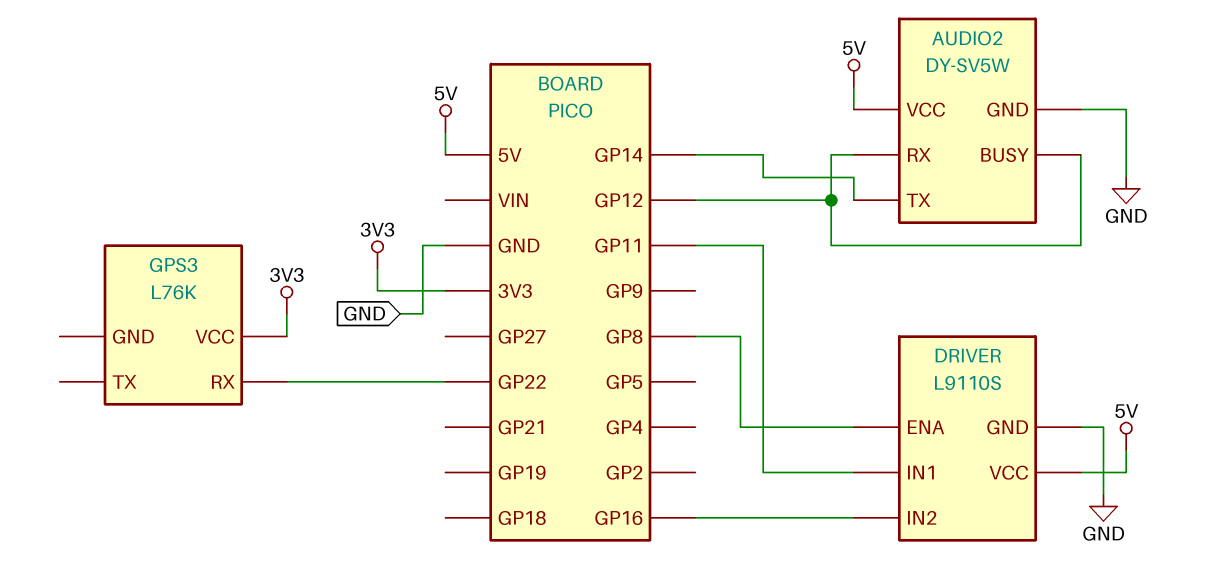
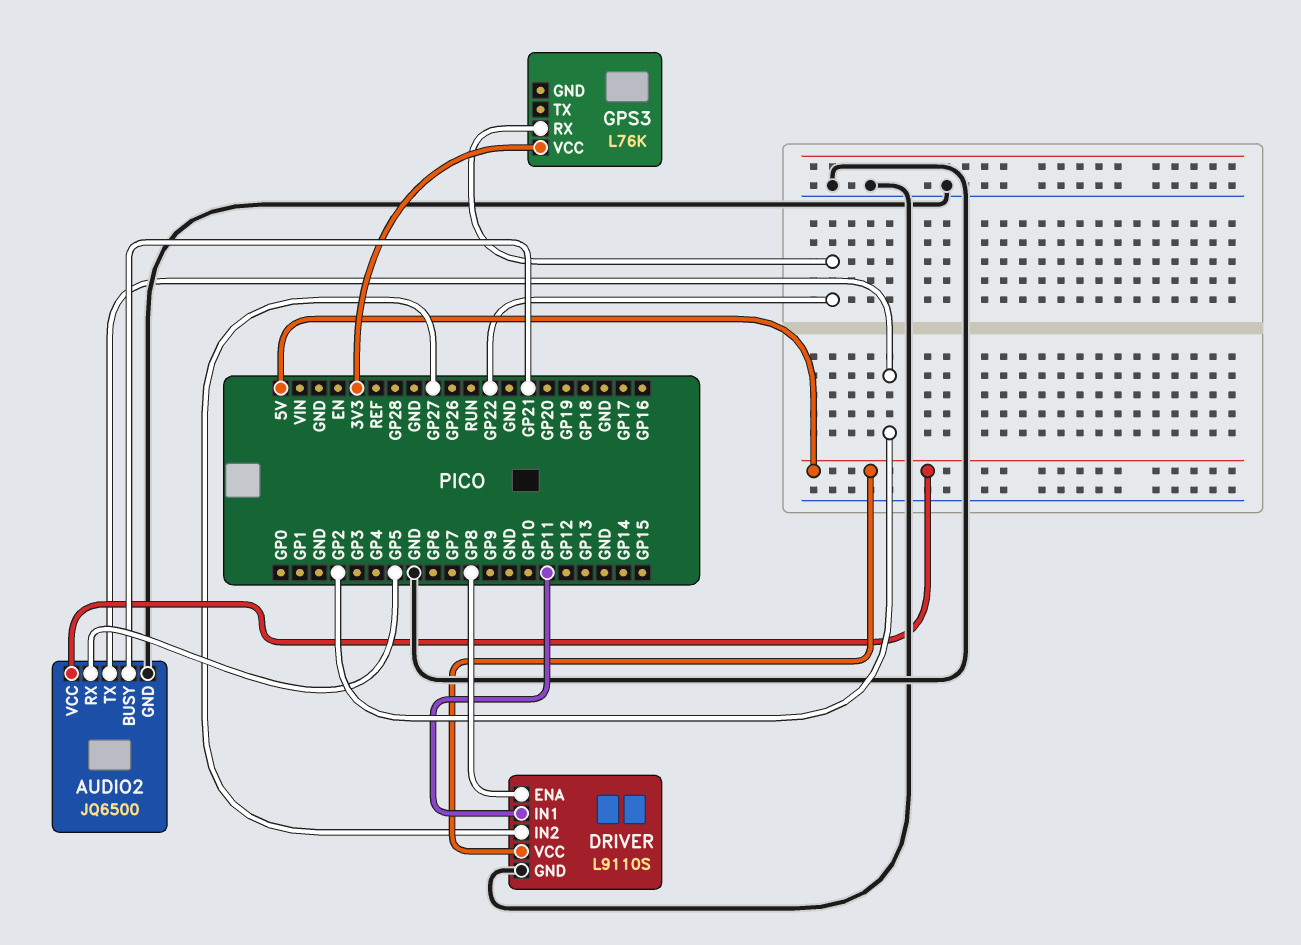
AUDIO2: DY-SV5W -> JQ6500
AUDIO2 pin BUSY: GP12 -> GP21
AUDIO2 pin RX: GP12 -> GP5
AUDIO2 pin TX: GP14 -> GP2
DRIVER pin IN2: GP16 -> GP27

